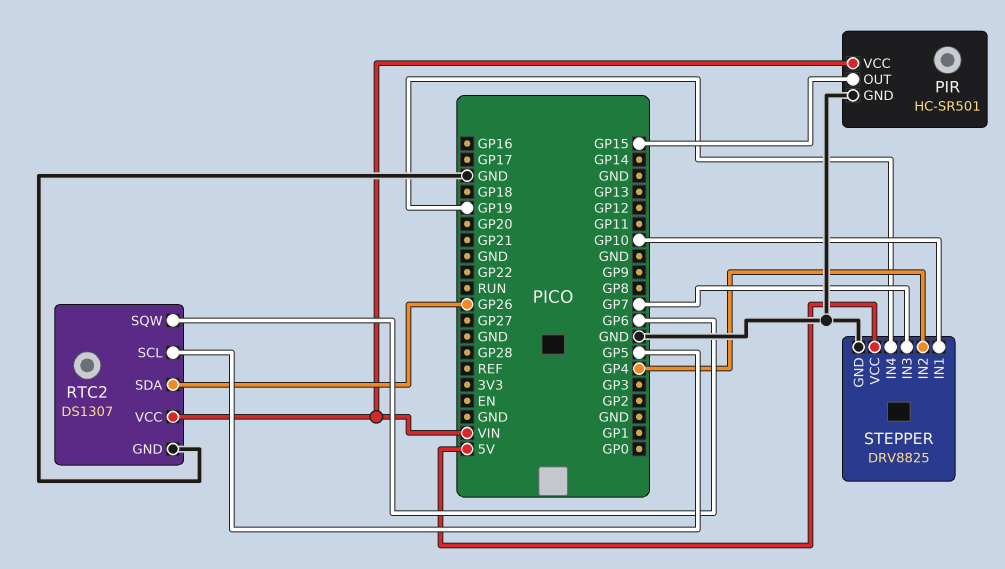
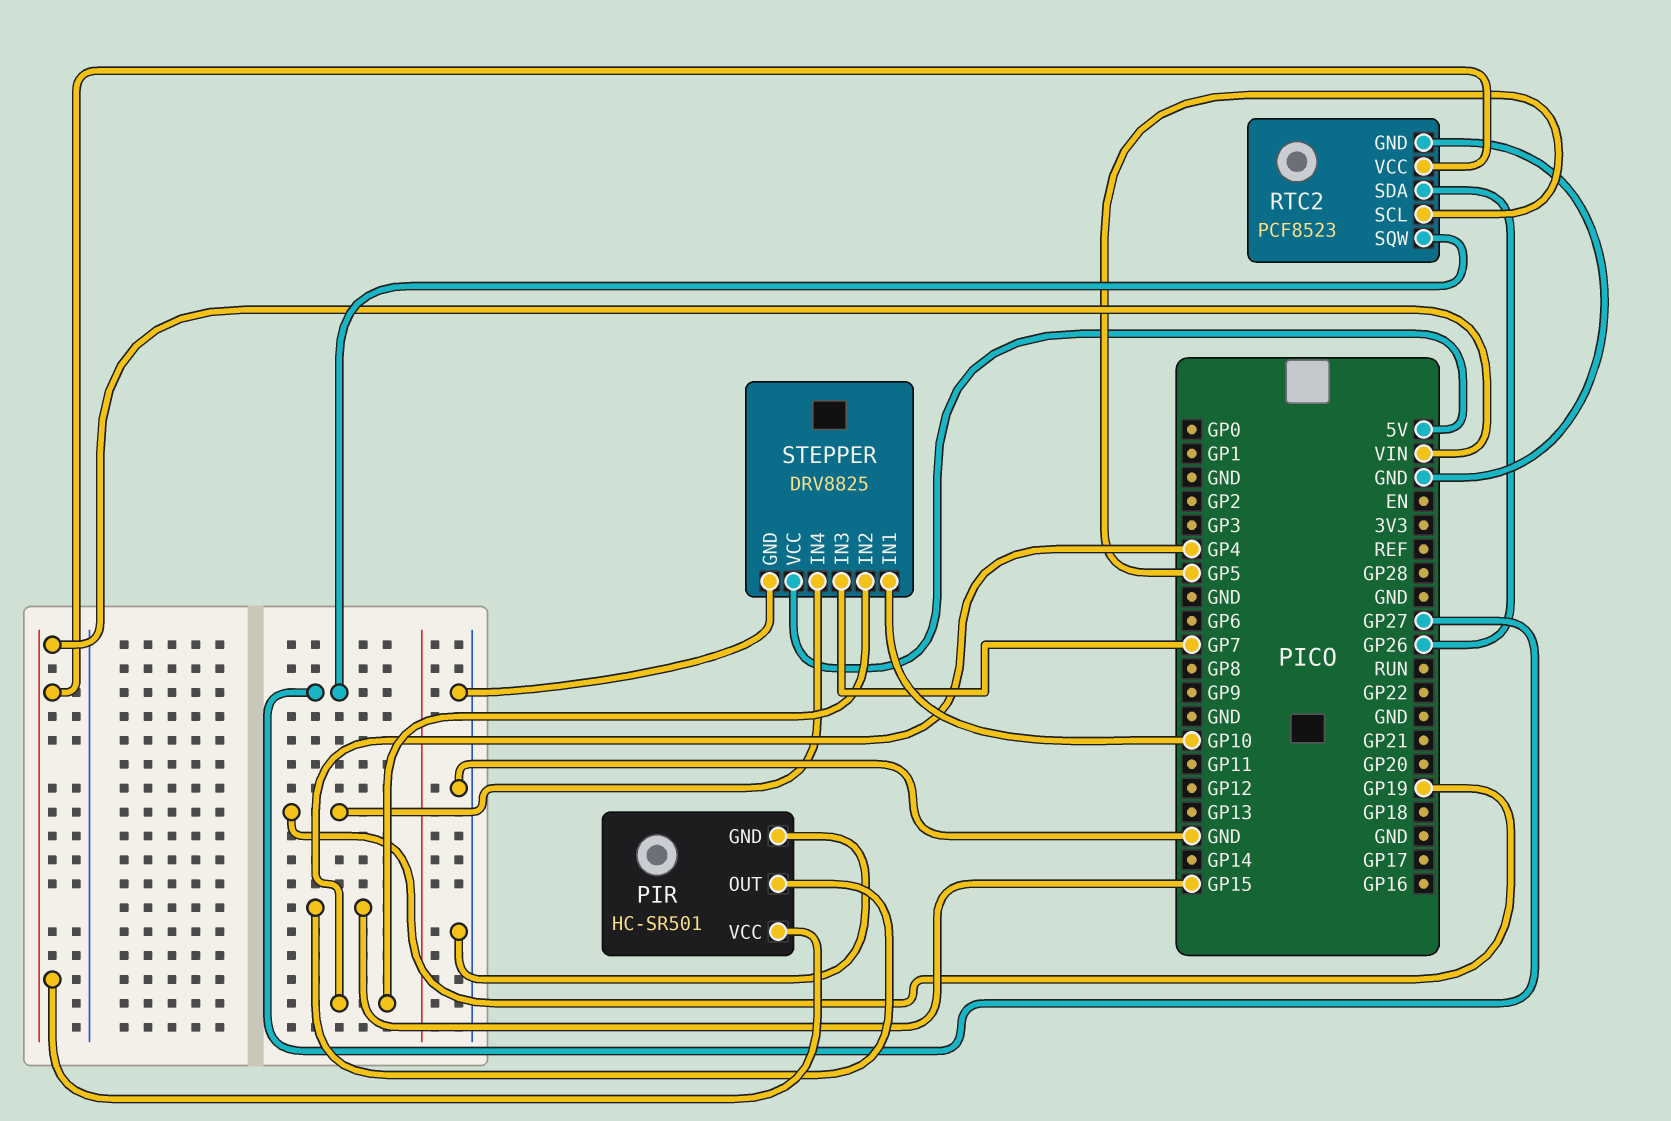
RTC2: DS1307 -> PCF8523
RTC2 pin SQW: GP6 -> GP27

